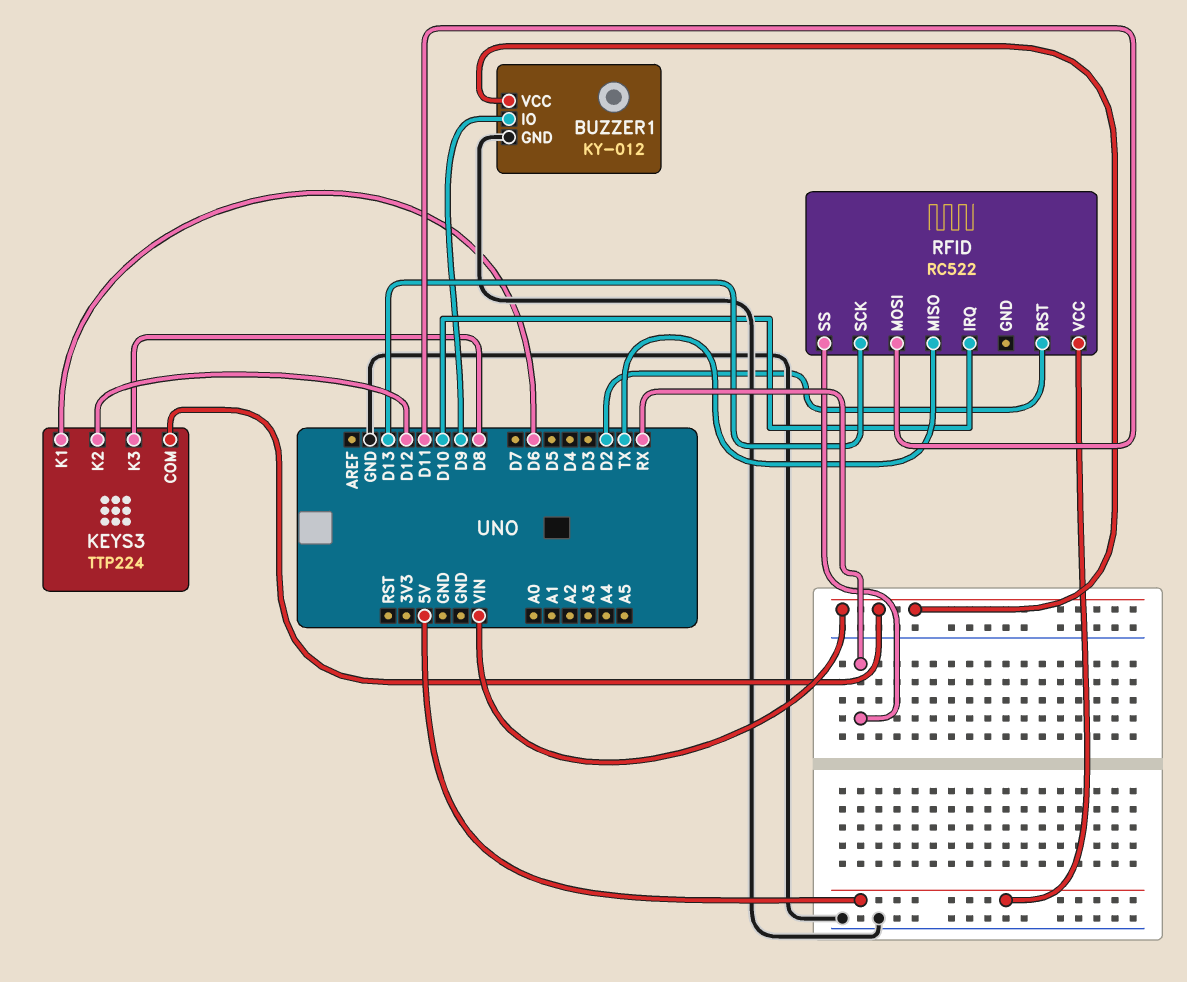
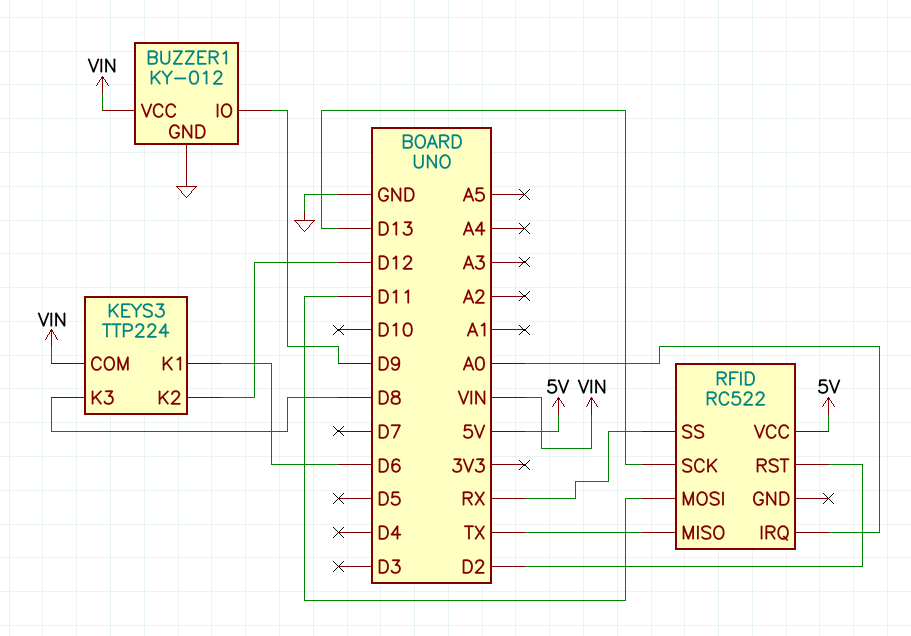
RFID pin IRQ: D10 -> A0

